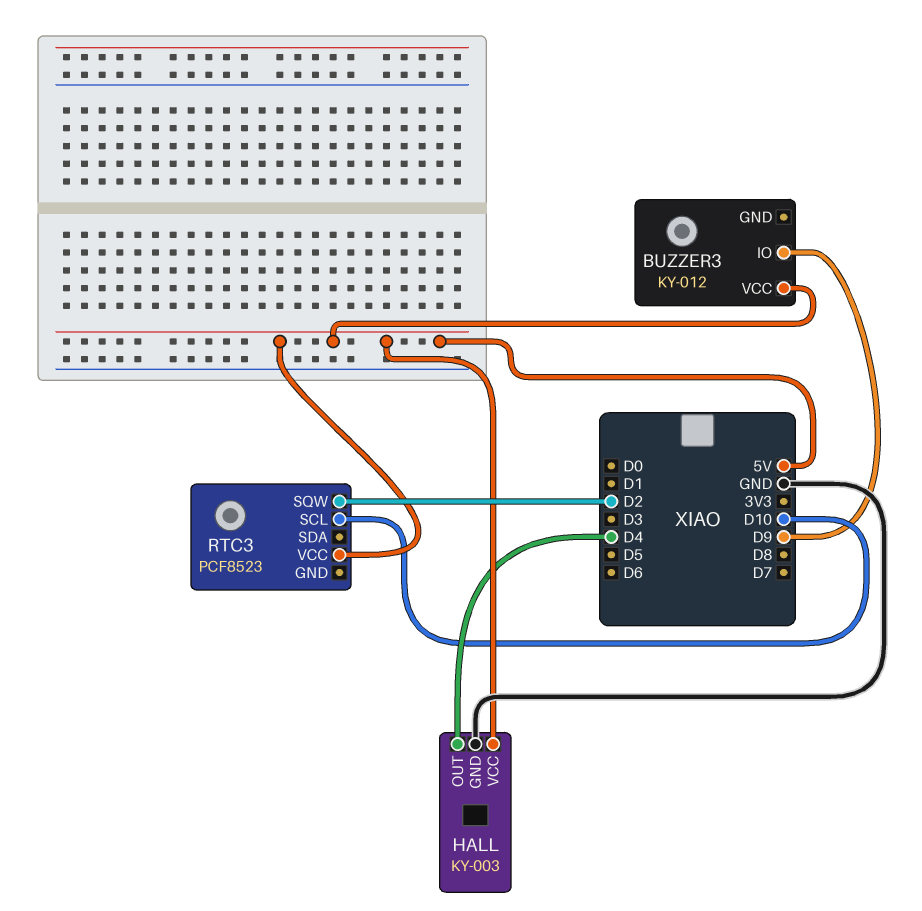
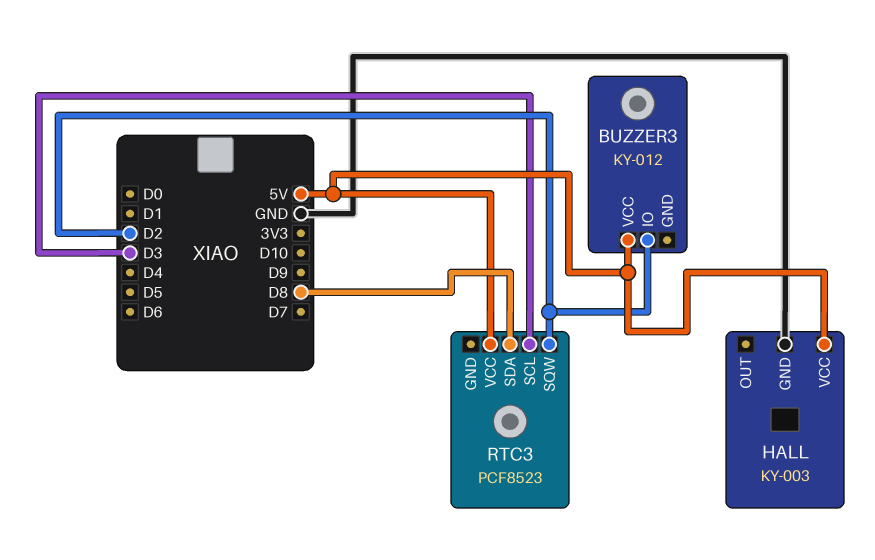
BUZZER3 pin IO: D9 -> D2
HALL pin OUT: D4 -> none
RTC3 pin SCL: D10 -> D3
RTC3 pin SDA: none -> D8

